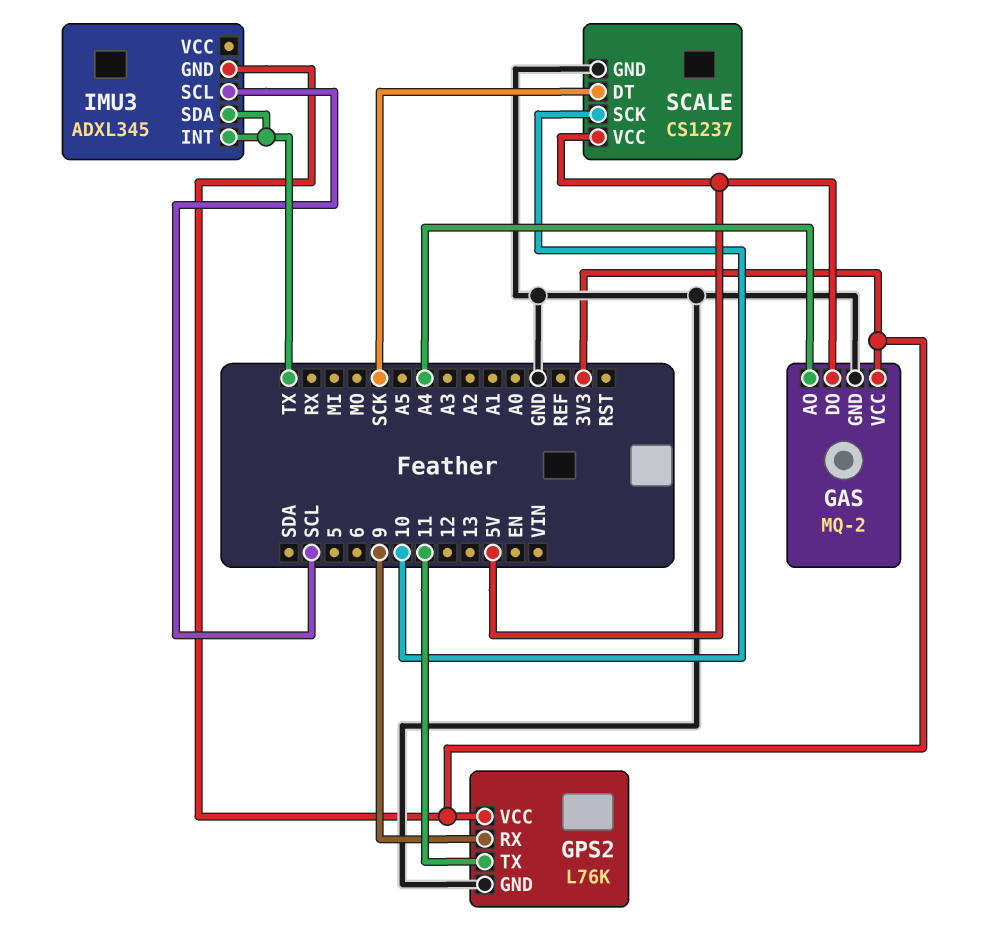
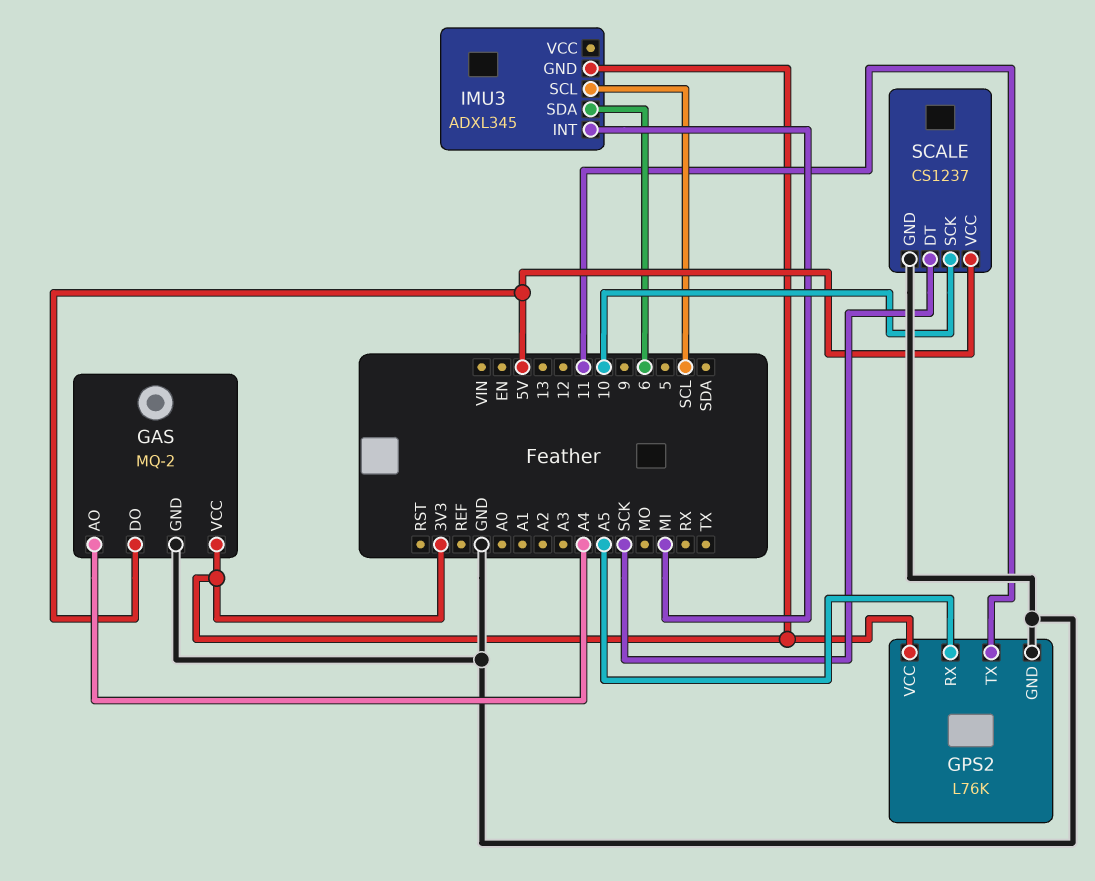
GPS2 pin RX: 9 -> A5
IMU3 pin INT: TX -> MI
IMU3 pin SDA: TX -> 6

